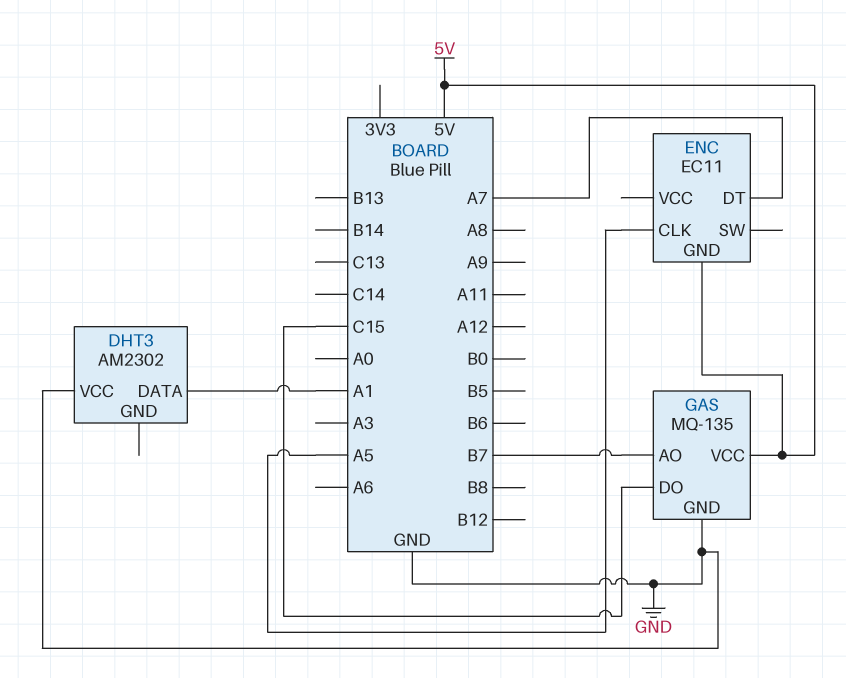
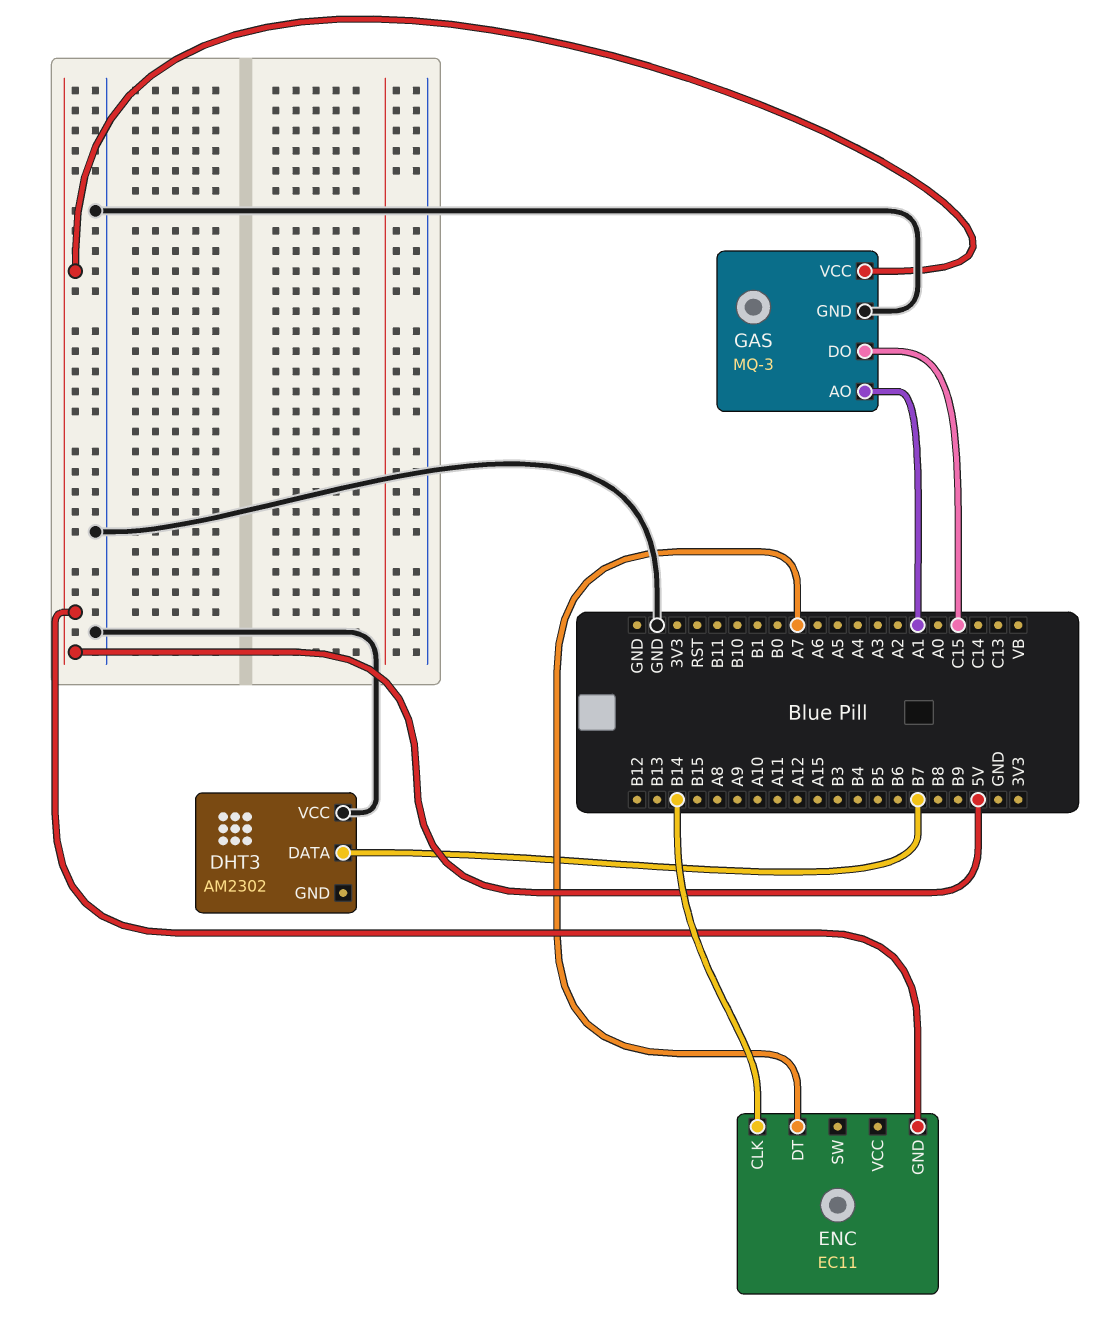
DHT3 pin DATA: A1 -> B7
ENC pin CLK: A5 -> B14
GAS: MQ-135 -> MQ-3
GAS pin AO: B7 -> A1

